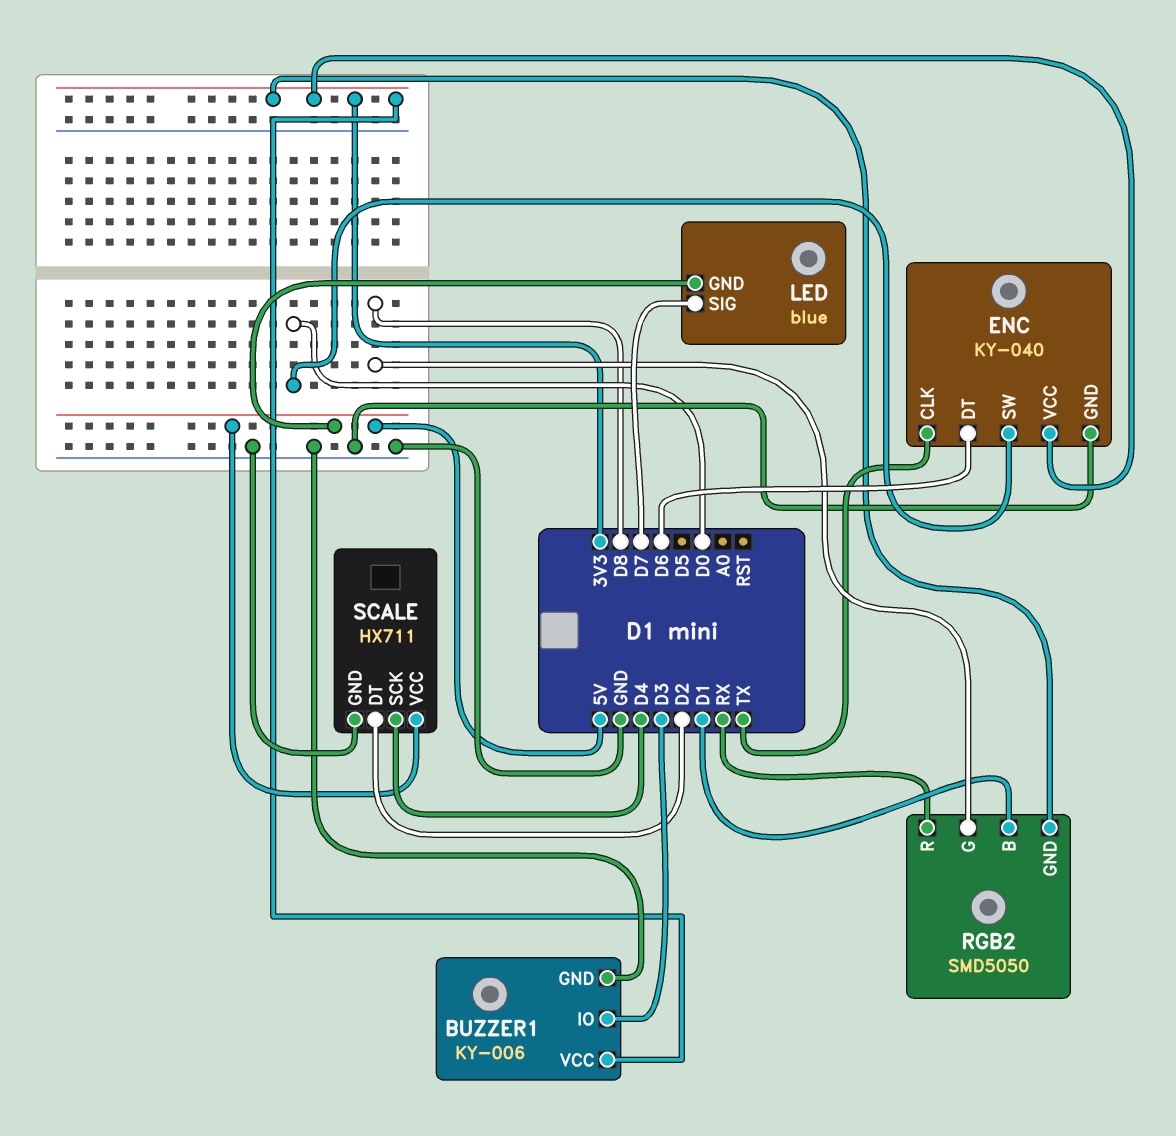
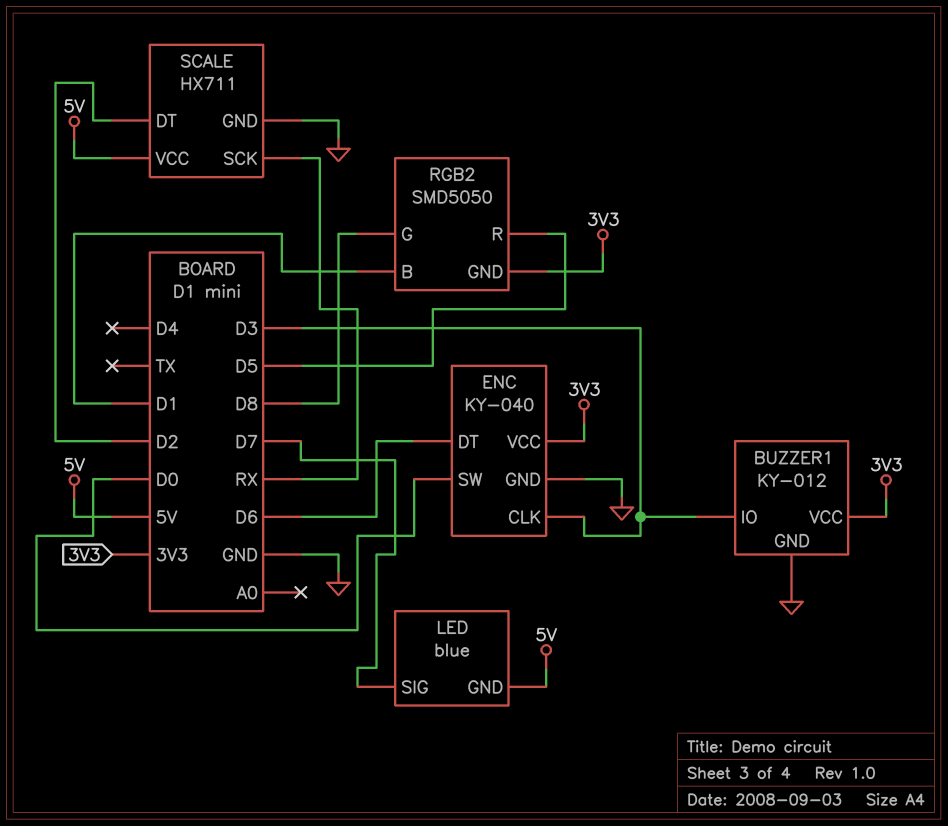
BUZZER1: KY-006 -> KY-012
ENC pin CLK: TX -> D3
RGB2 pin R: RX -> D5
SCALE pin SCK: D4 -> RX

